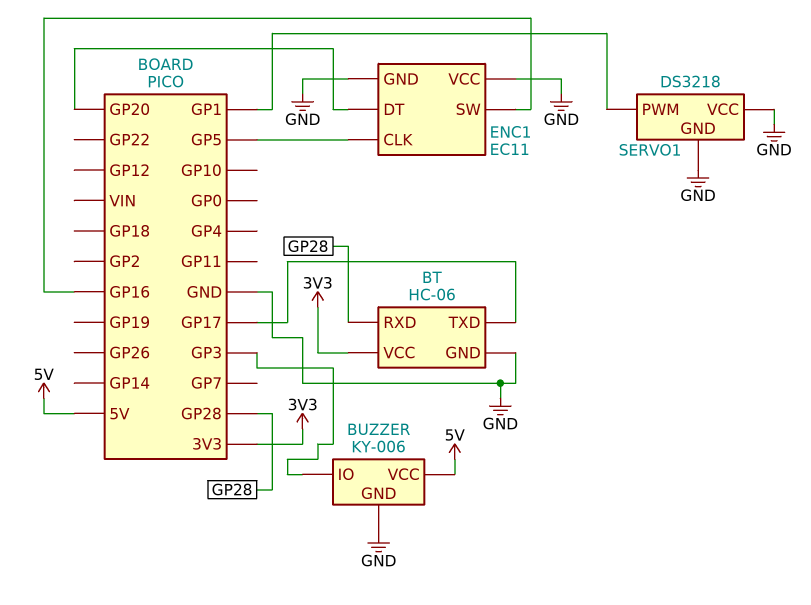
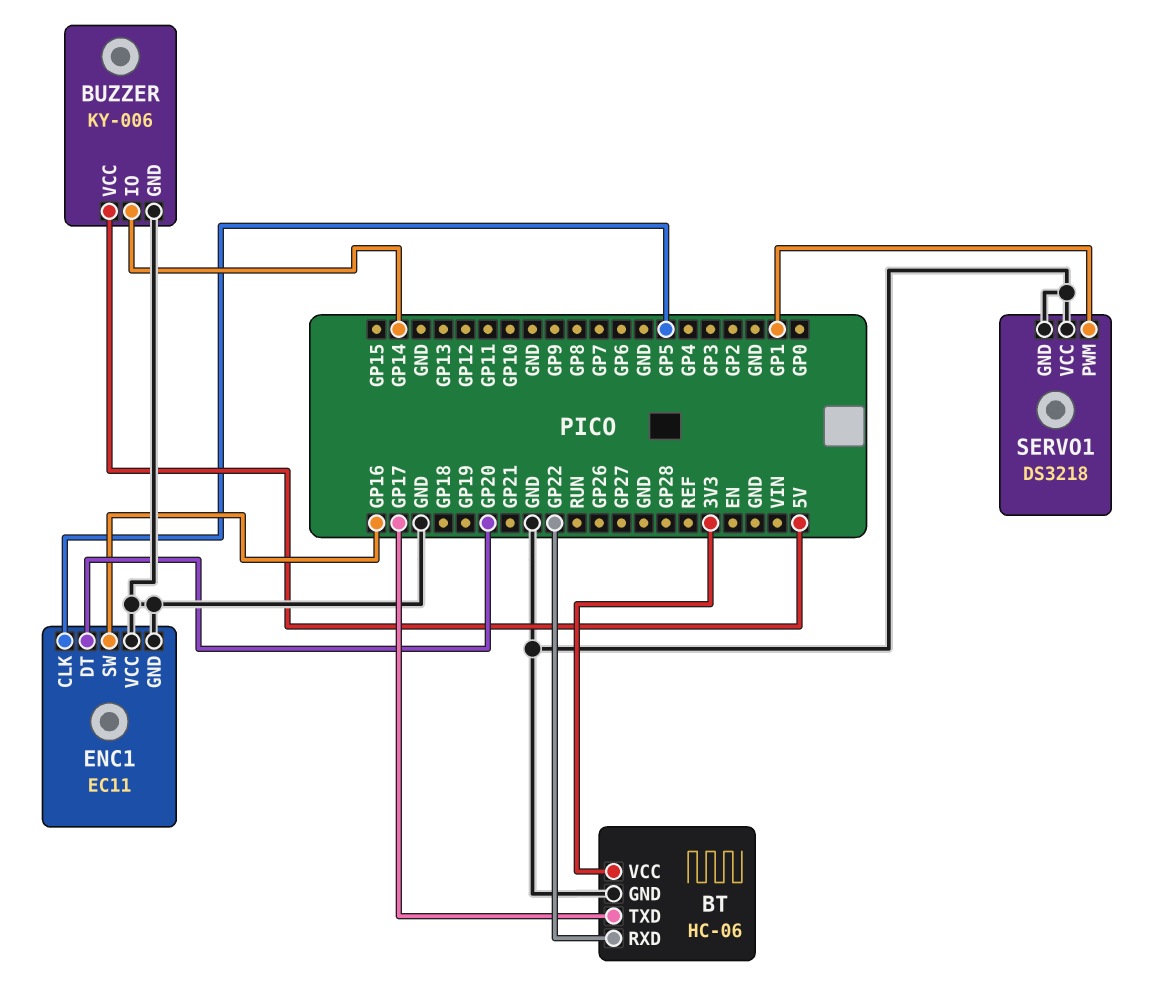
BT pin RXD: GP28 -> GP22
BUZZER pin IO: GP3 -> GP14

